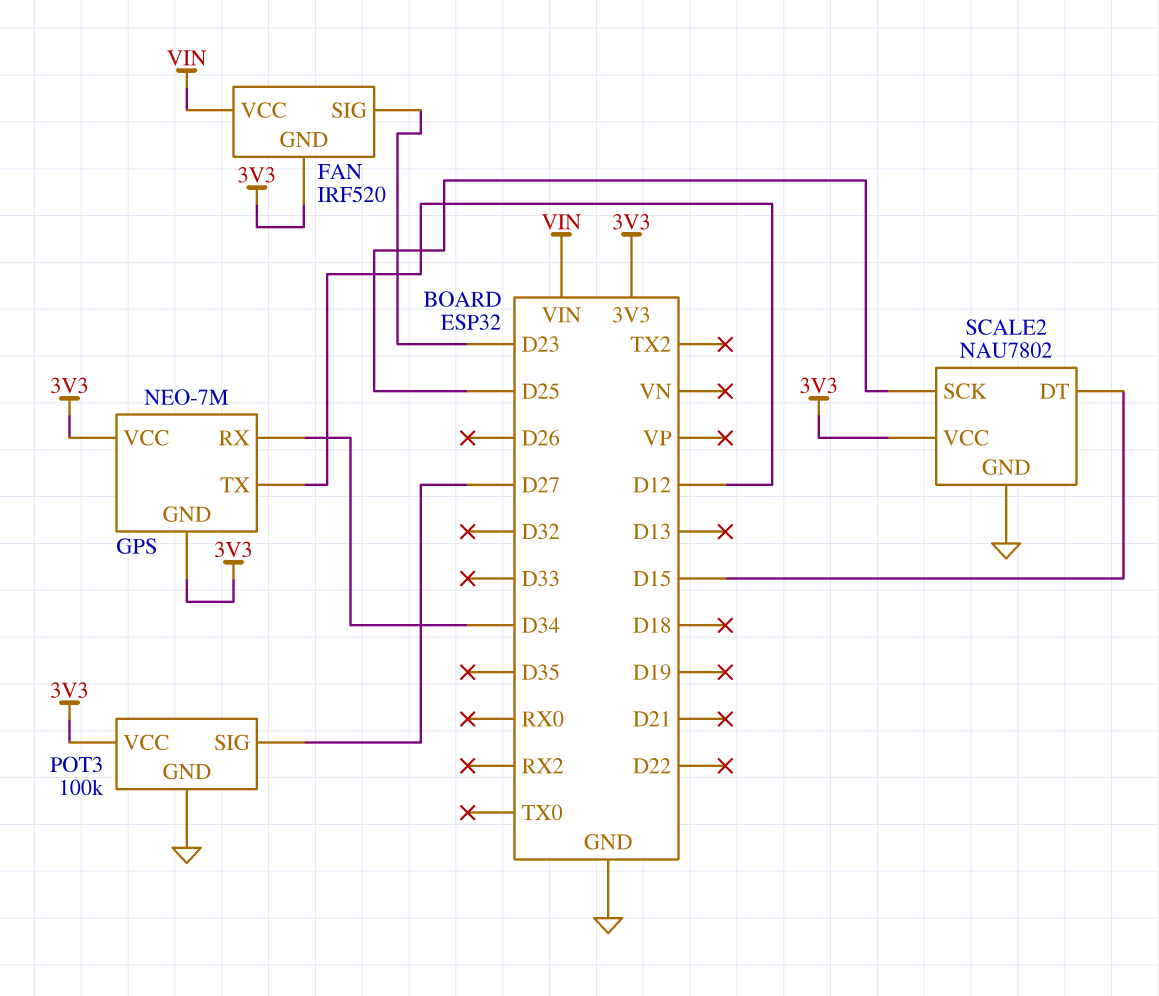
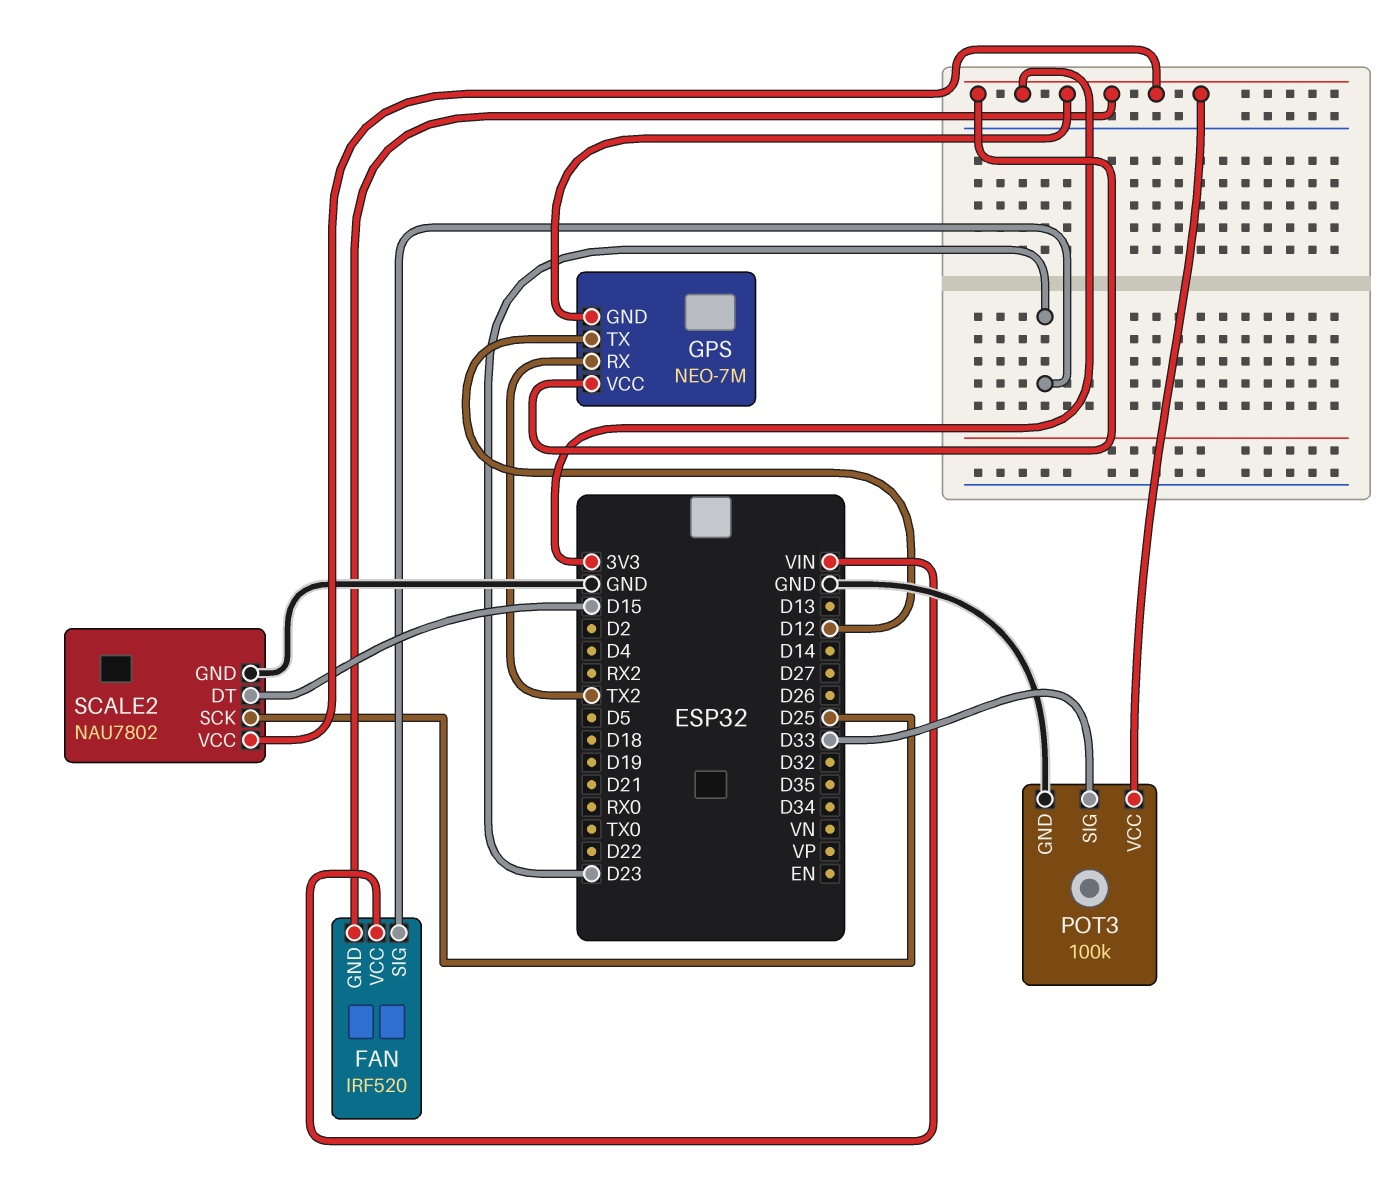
GPS pin RX: D34 -> TX2
POT3 pin SIG: D27 -> D33

